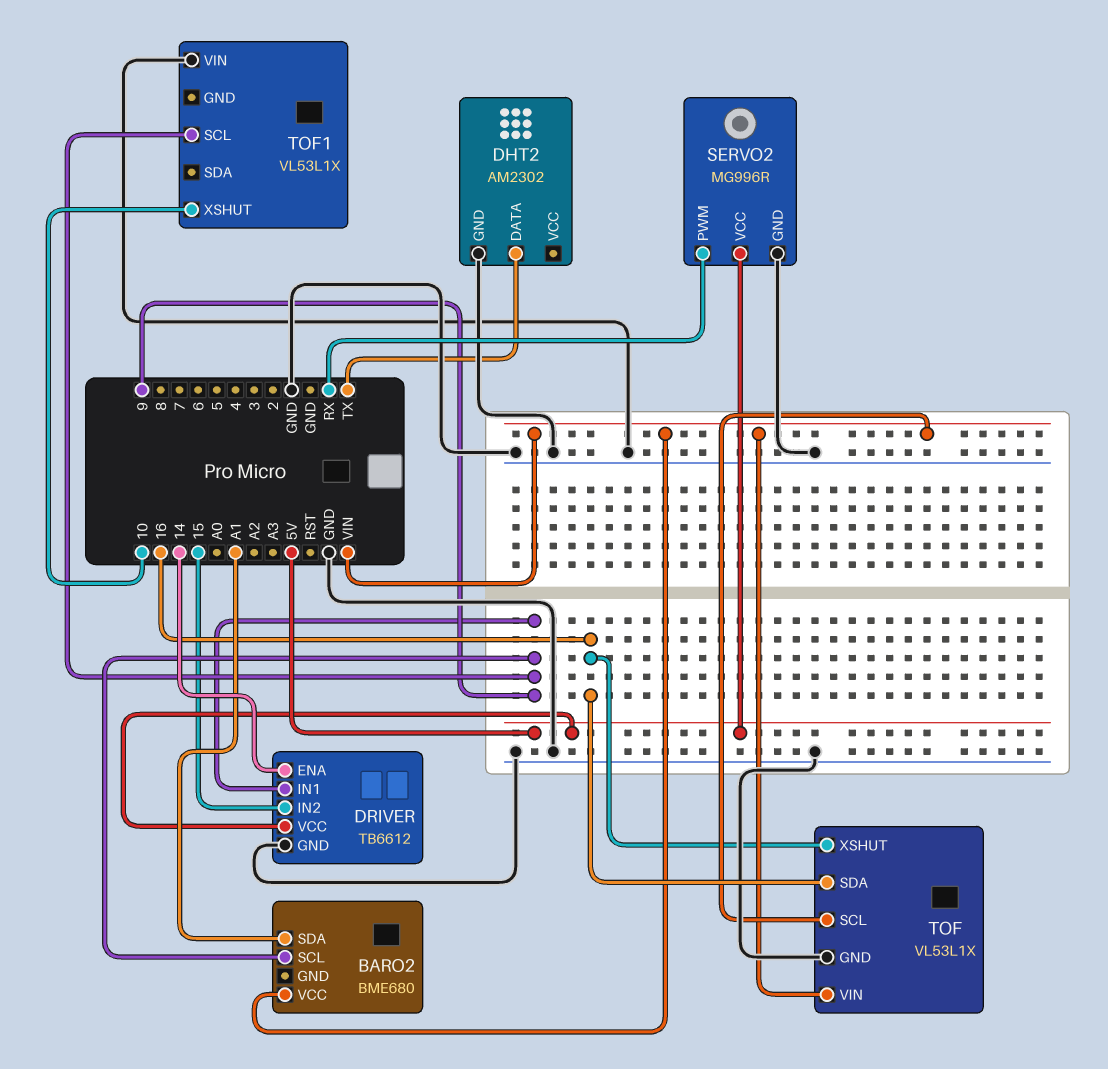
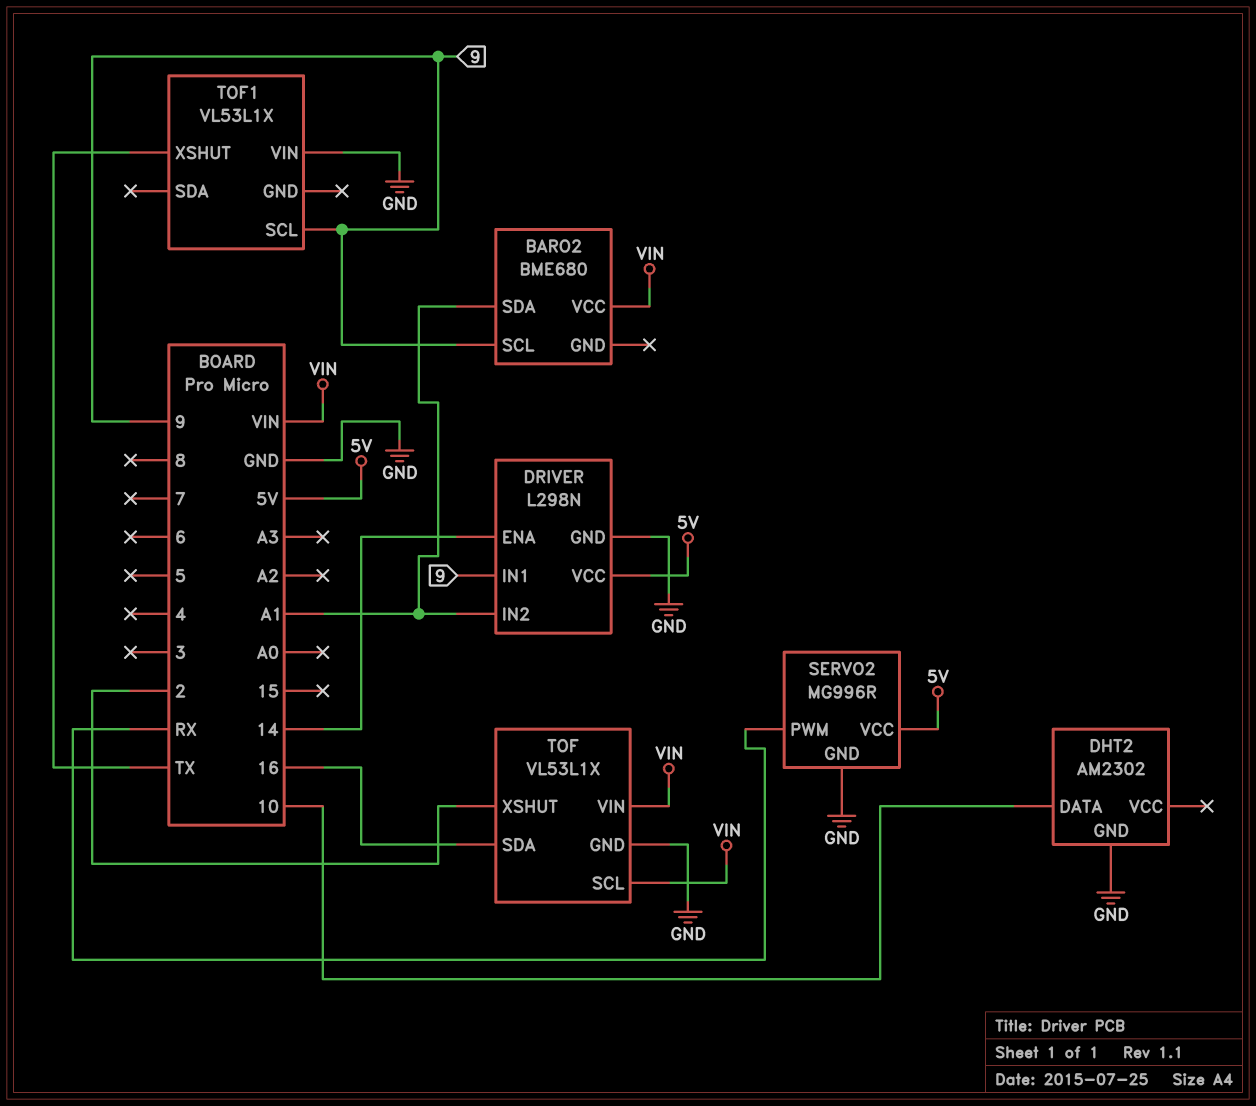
DHT2 pin DATA: TX -> 10
DRIVER: TB6612 -> L298N
DRIVER pin IN2: 15 -> A1
TOF pin XSHUT: 16 -> 2
TOF1 pin XSHUT: 10 -> TX

